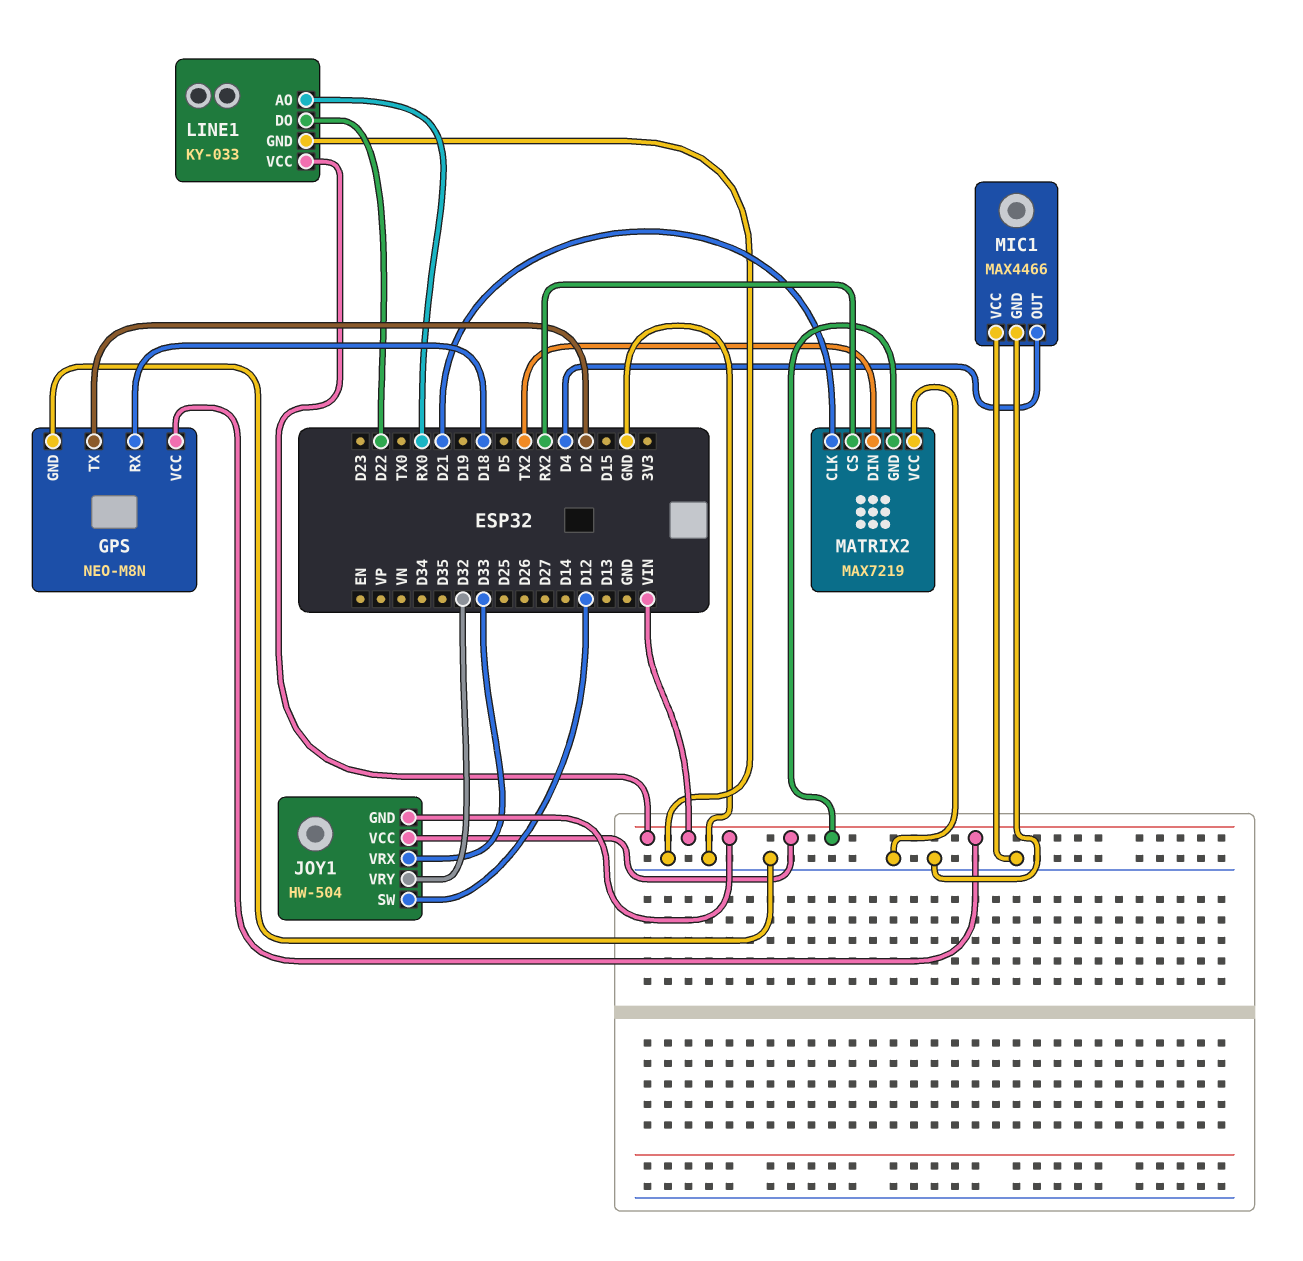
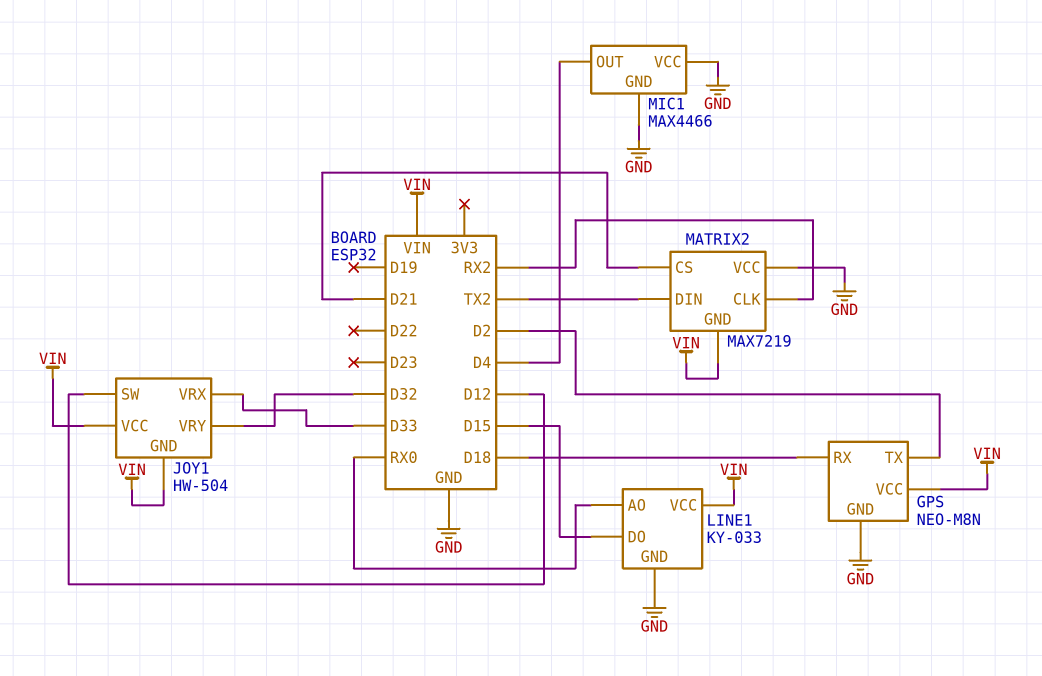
LINE1 pin DO: D22 -> D15
MATRIX2 pin CLK: D21 -> RX2
MATRIX2 pin CS: RX2 -> D21

